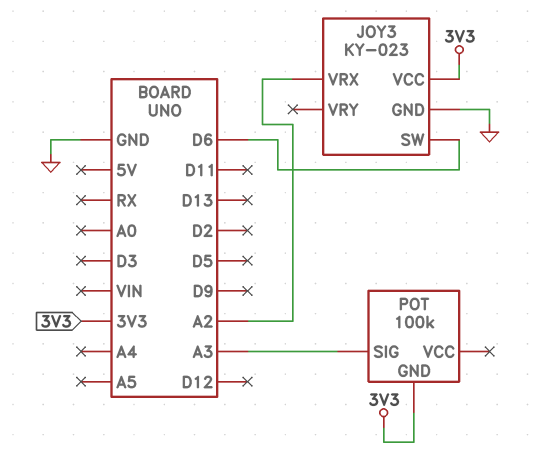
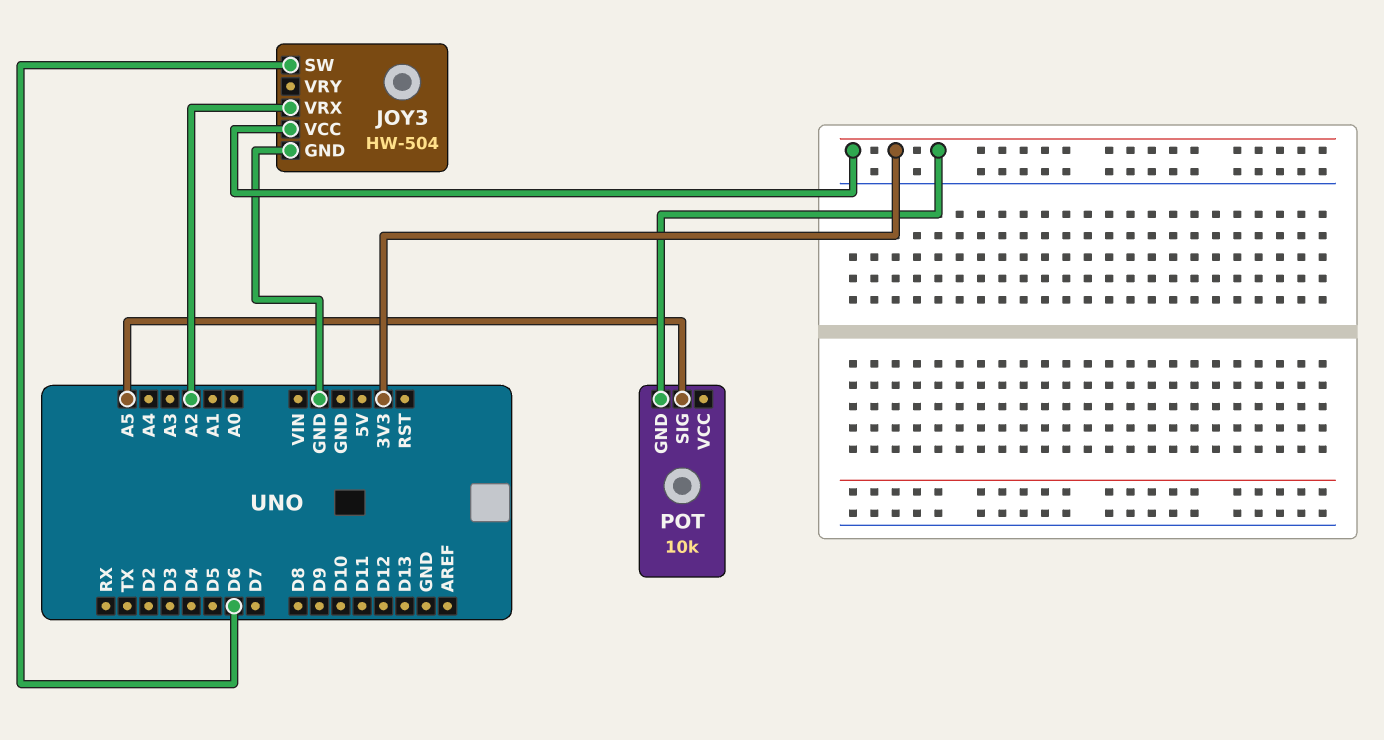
JOY3: KY-023 -> HW-504
POT: 100k -> 10k
POT pin SIG: A3 -> A5

